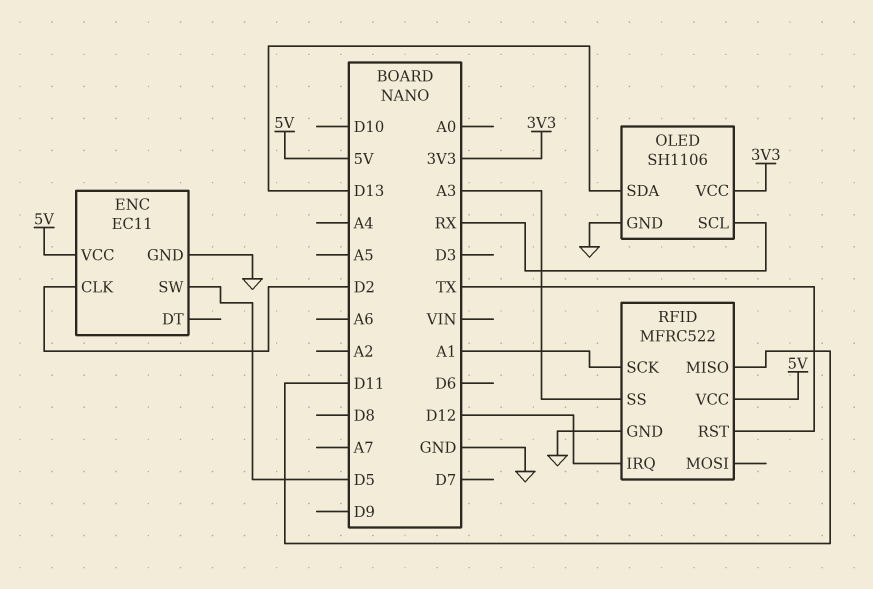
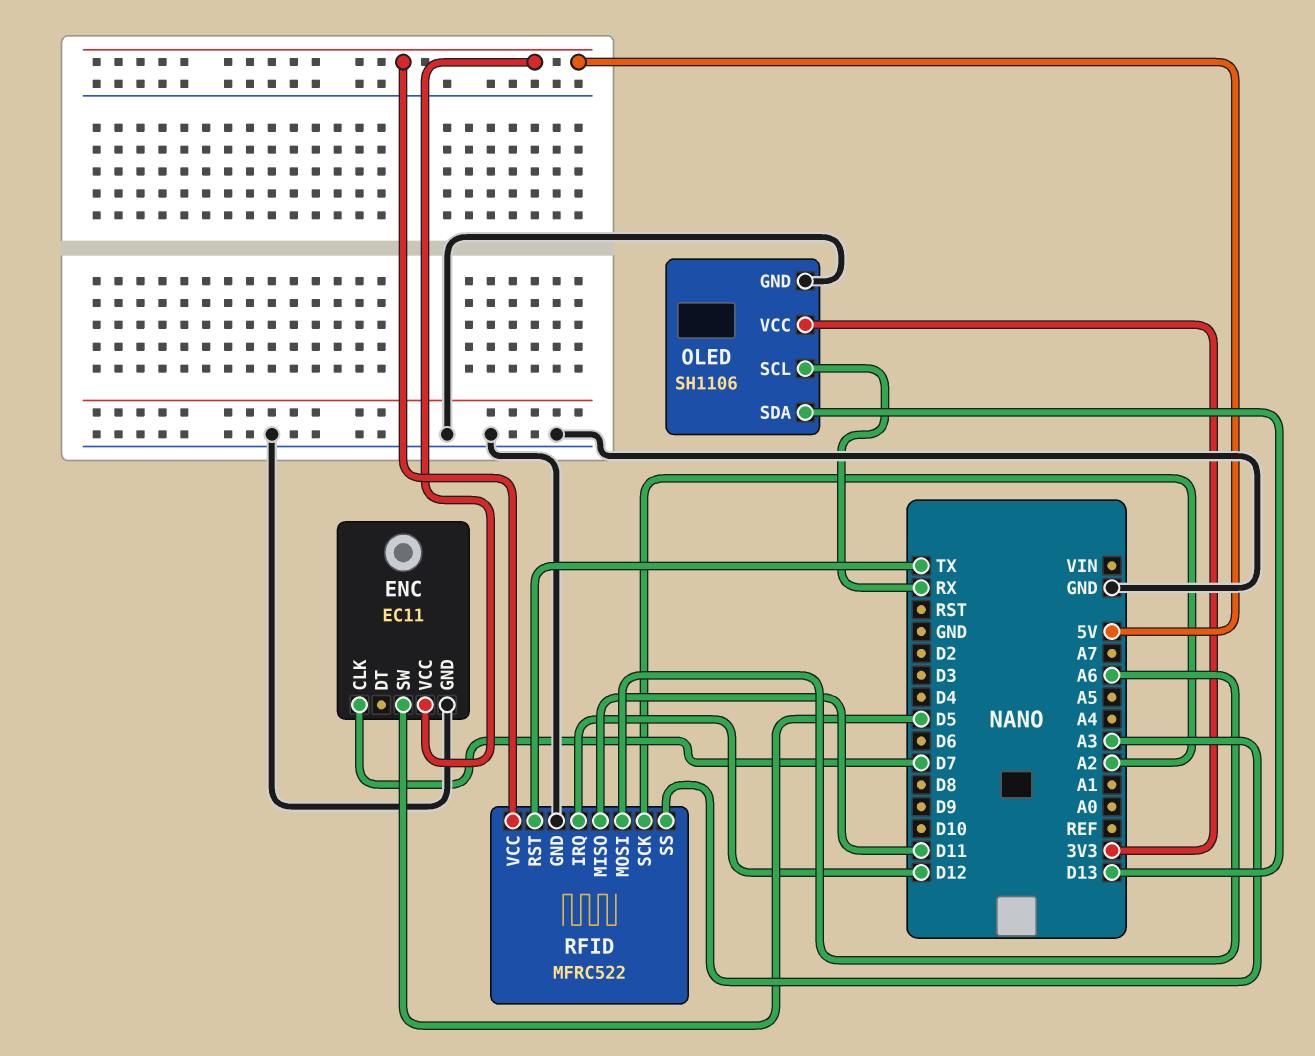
ENC pin CLK: D2 -> D7
RFID pin MOSI: none -> A6
RFID pin SCK: A1 -> A2

